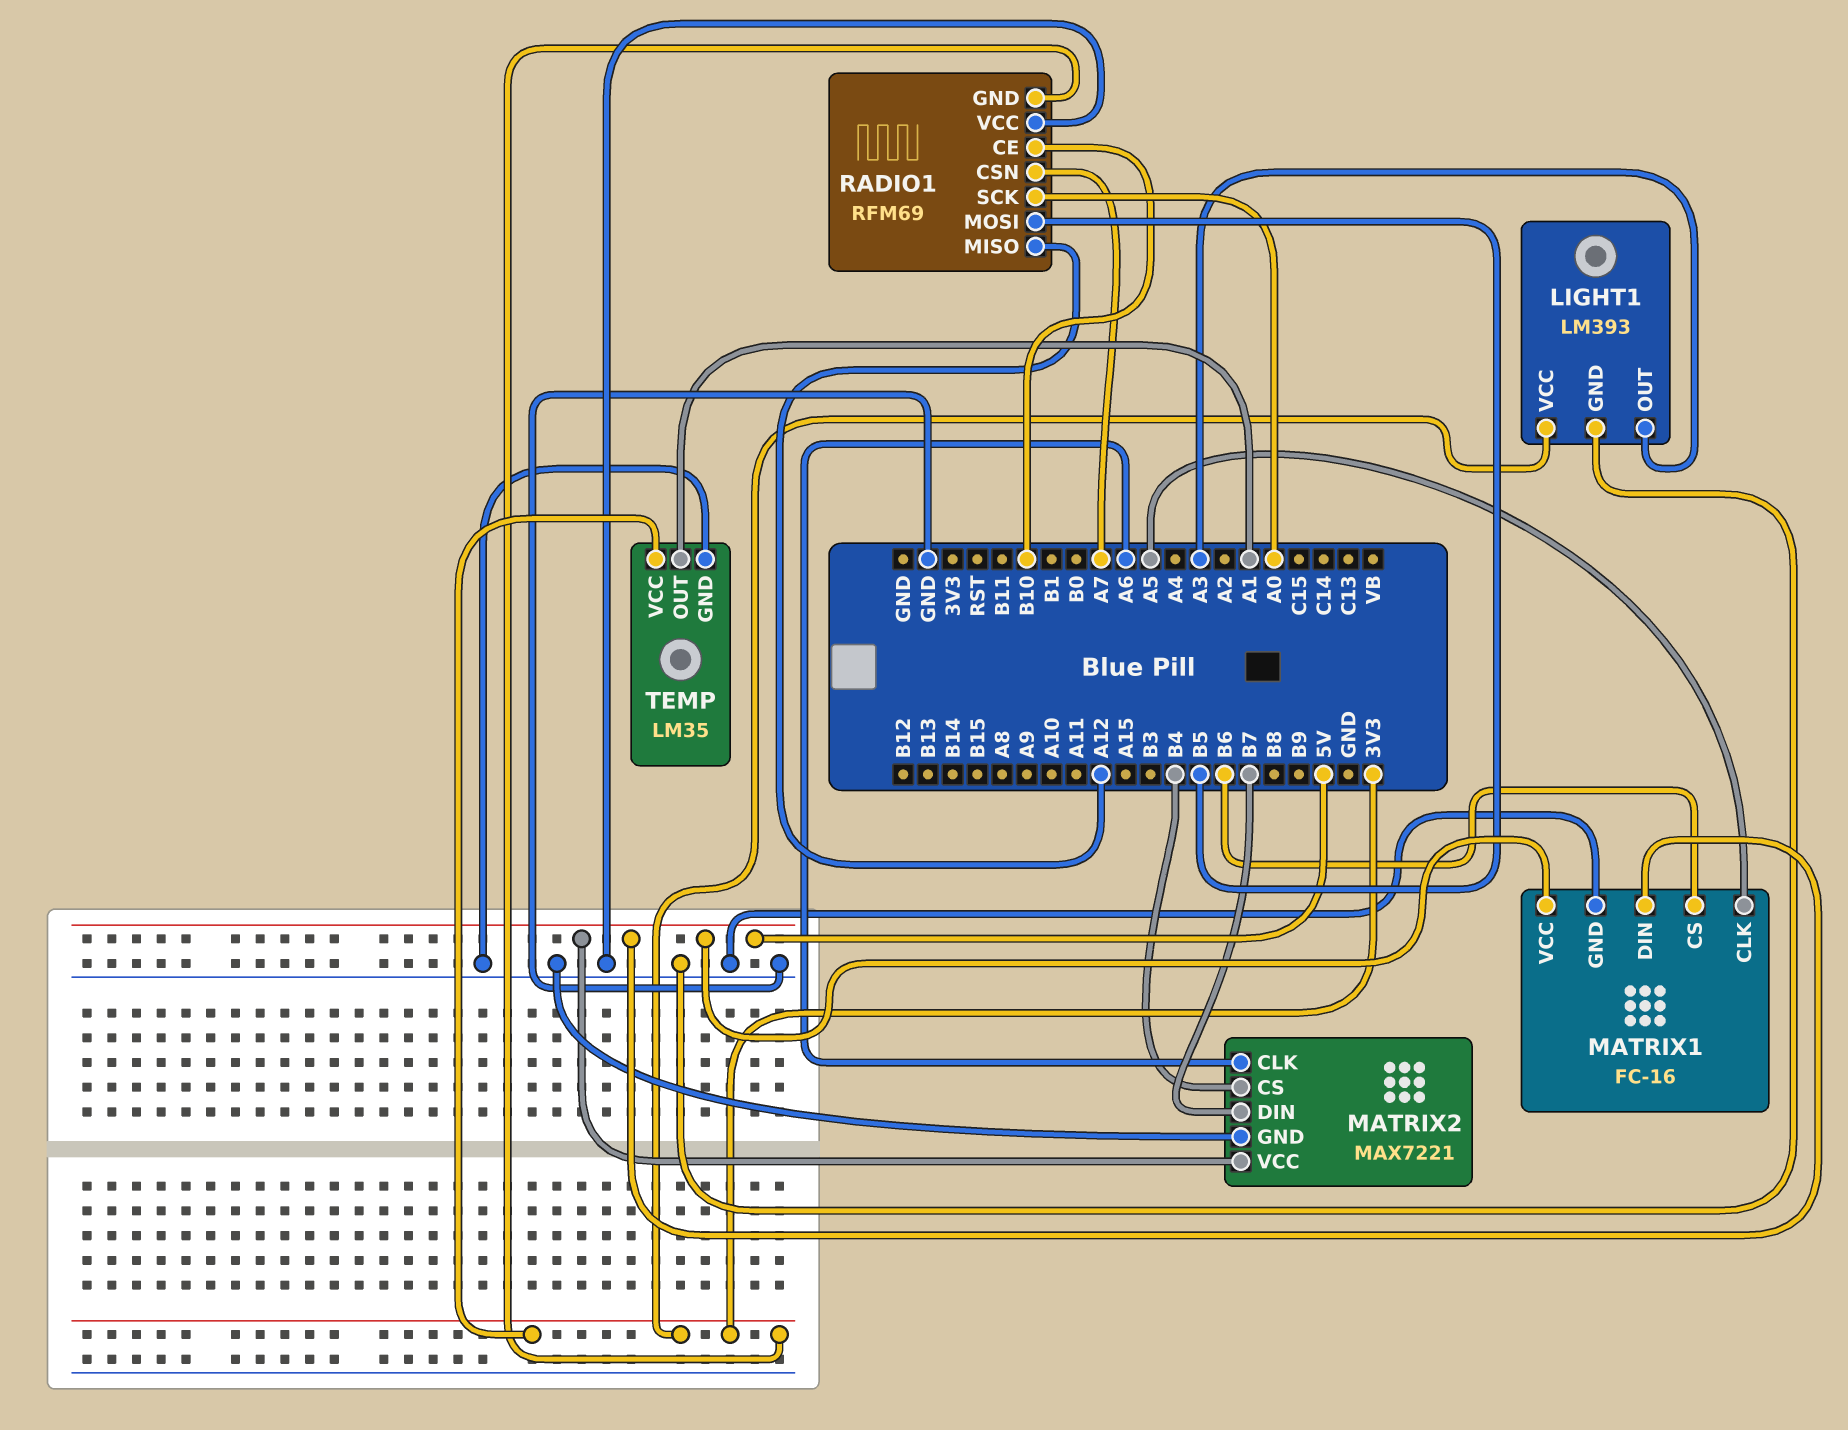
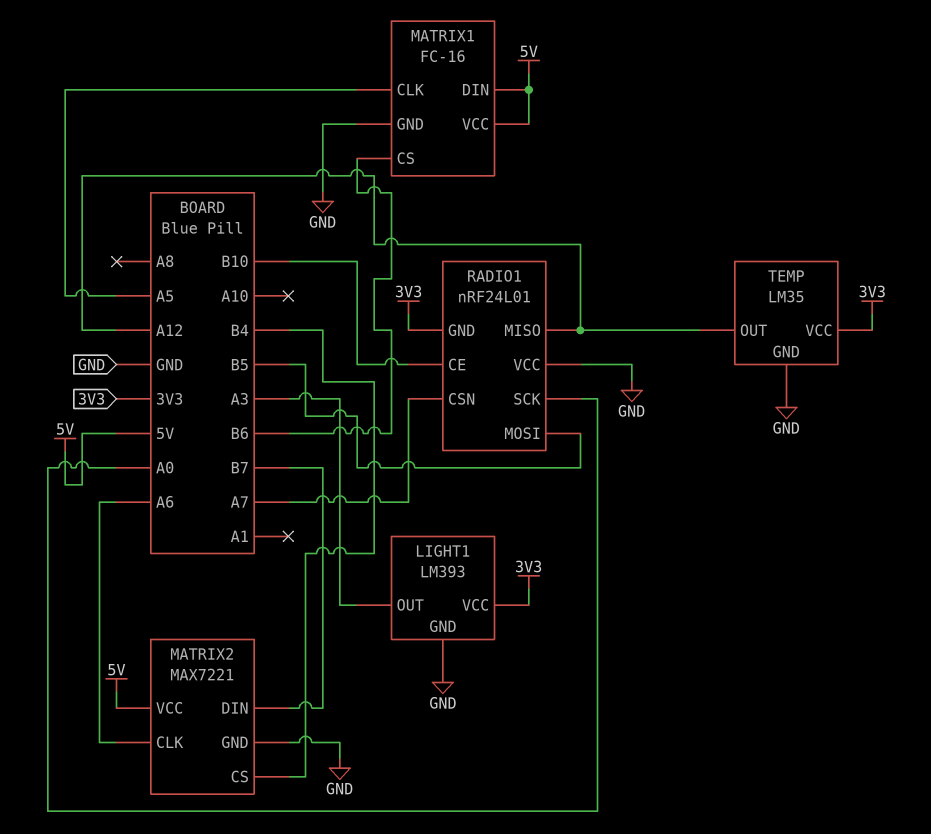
RADIO1: RFM69 -> nRF24L01
TEMP pin OUT: A1 -> A12

